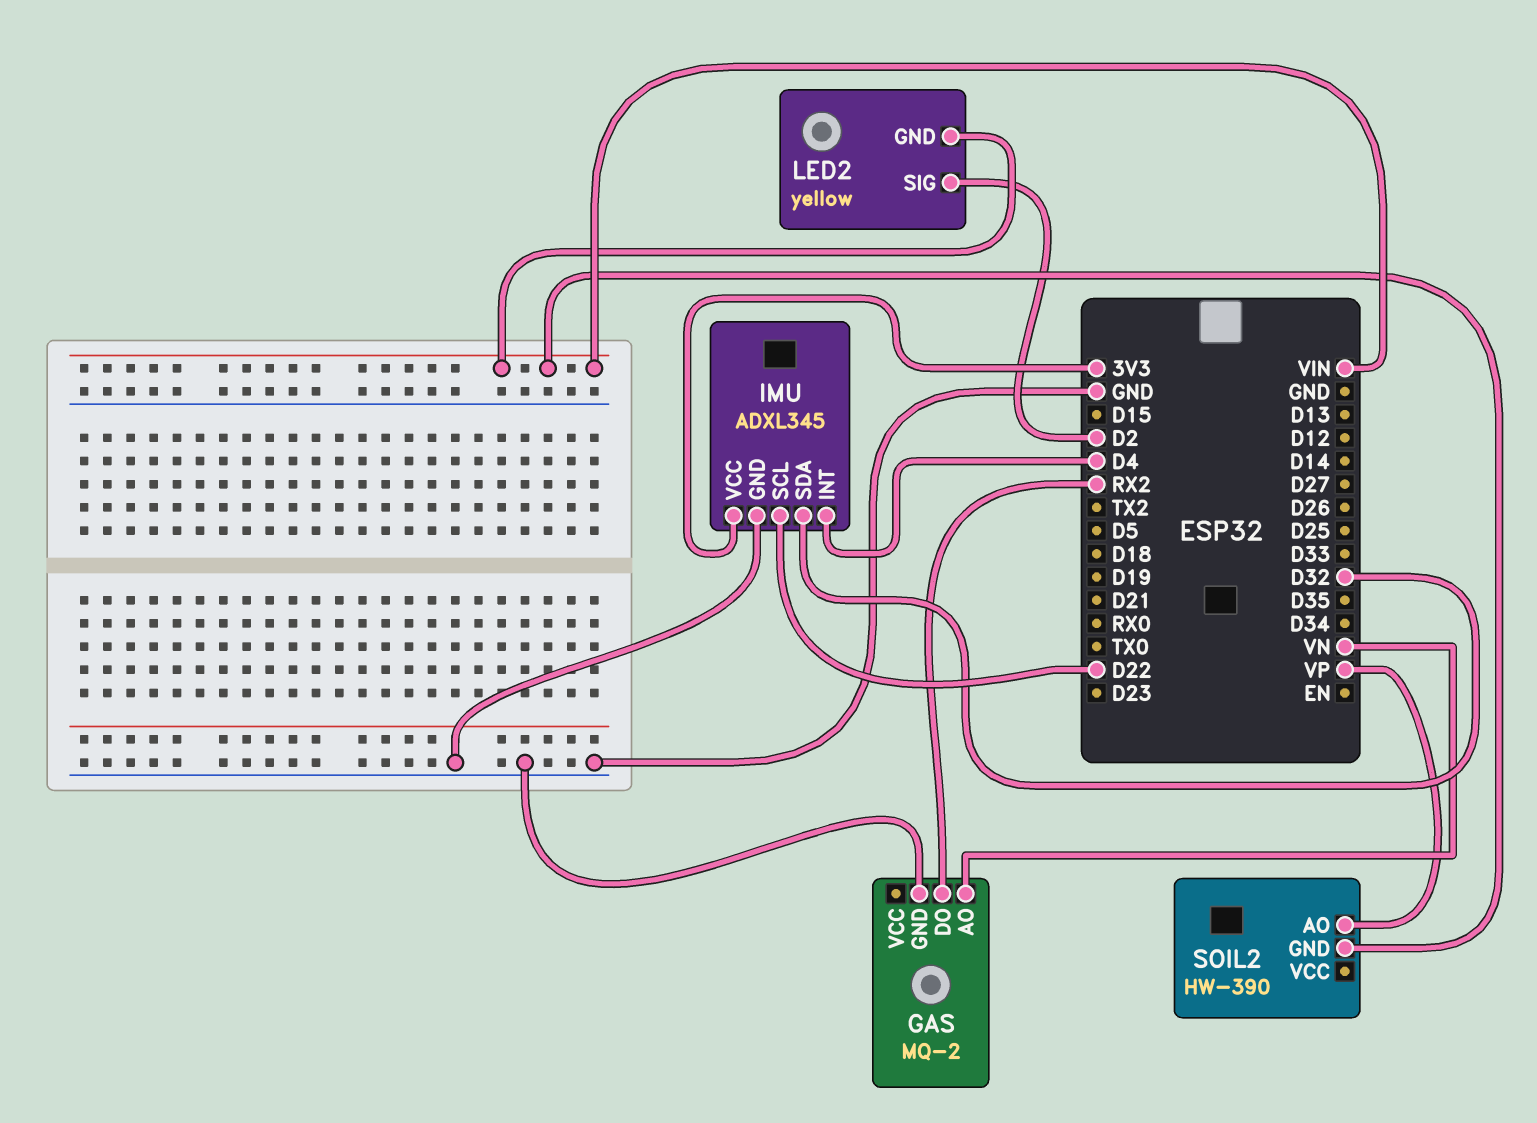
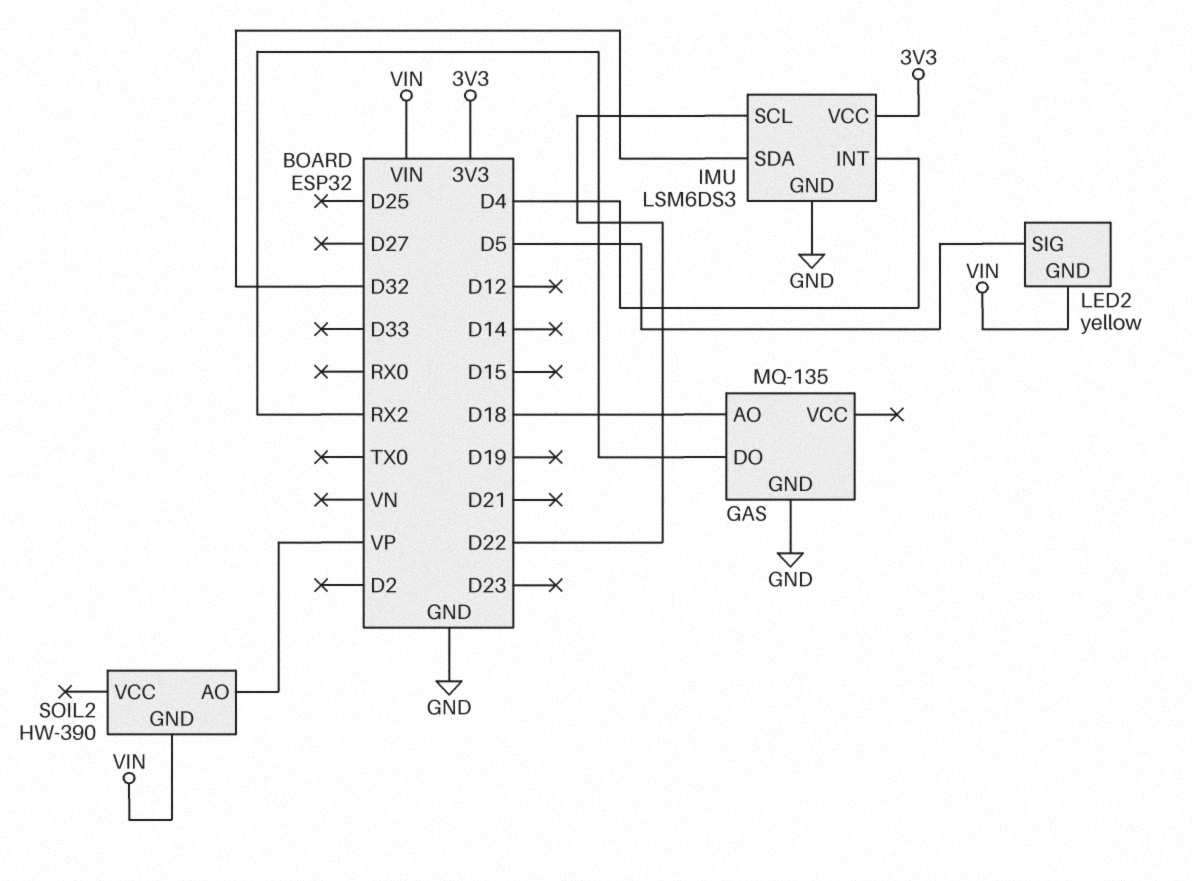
GAS: MQ-2 -> MQ-135
GAS pin AO: VN -> D18
IMU: ADXL345 -> LSM6DS3
LED2 pin SIG: D2 -> D5

